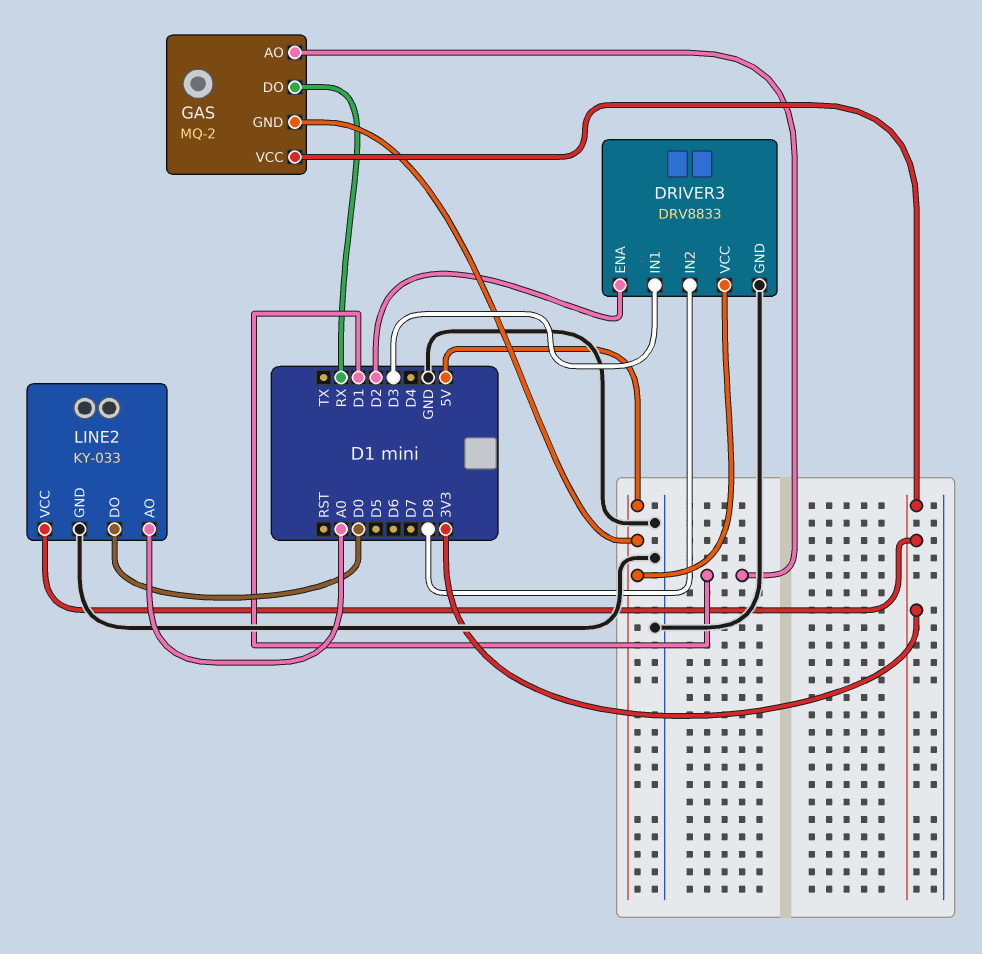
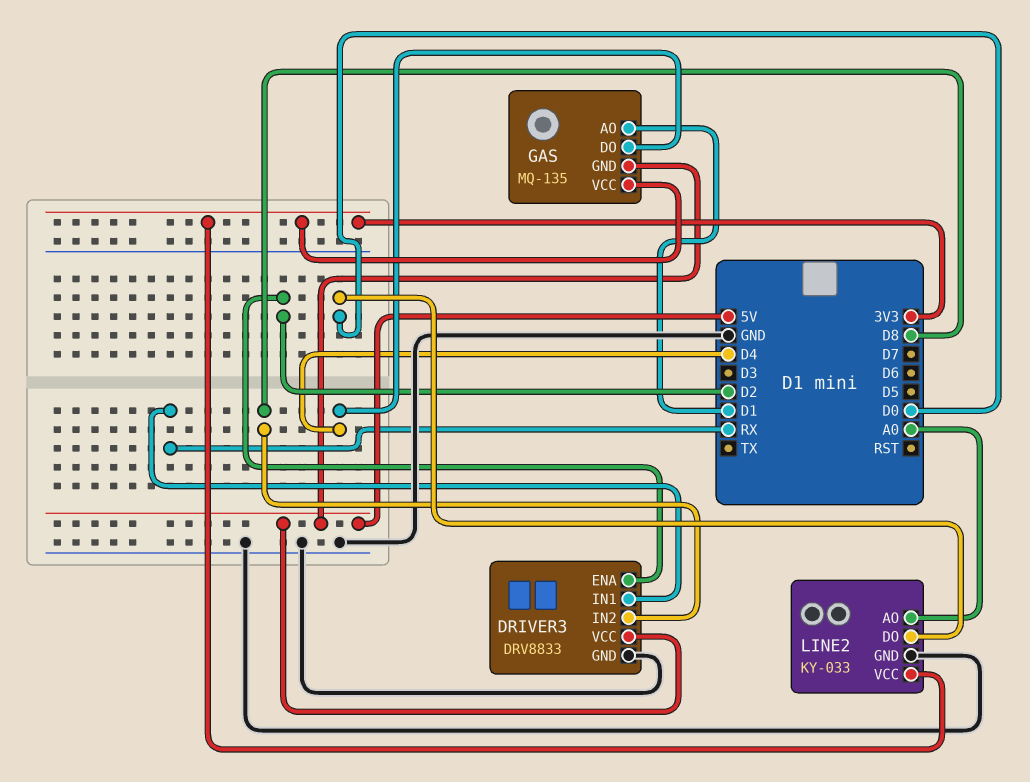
DRIVER3 pin IN1: D3 -> RX
GAS: MQ-2 -> MQ-135
GAS pin DO: RX -> D4

